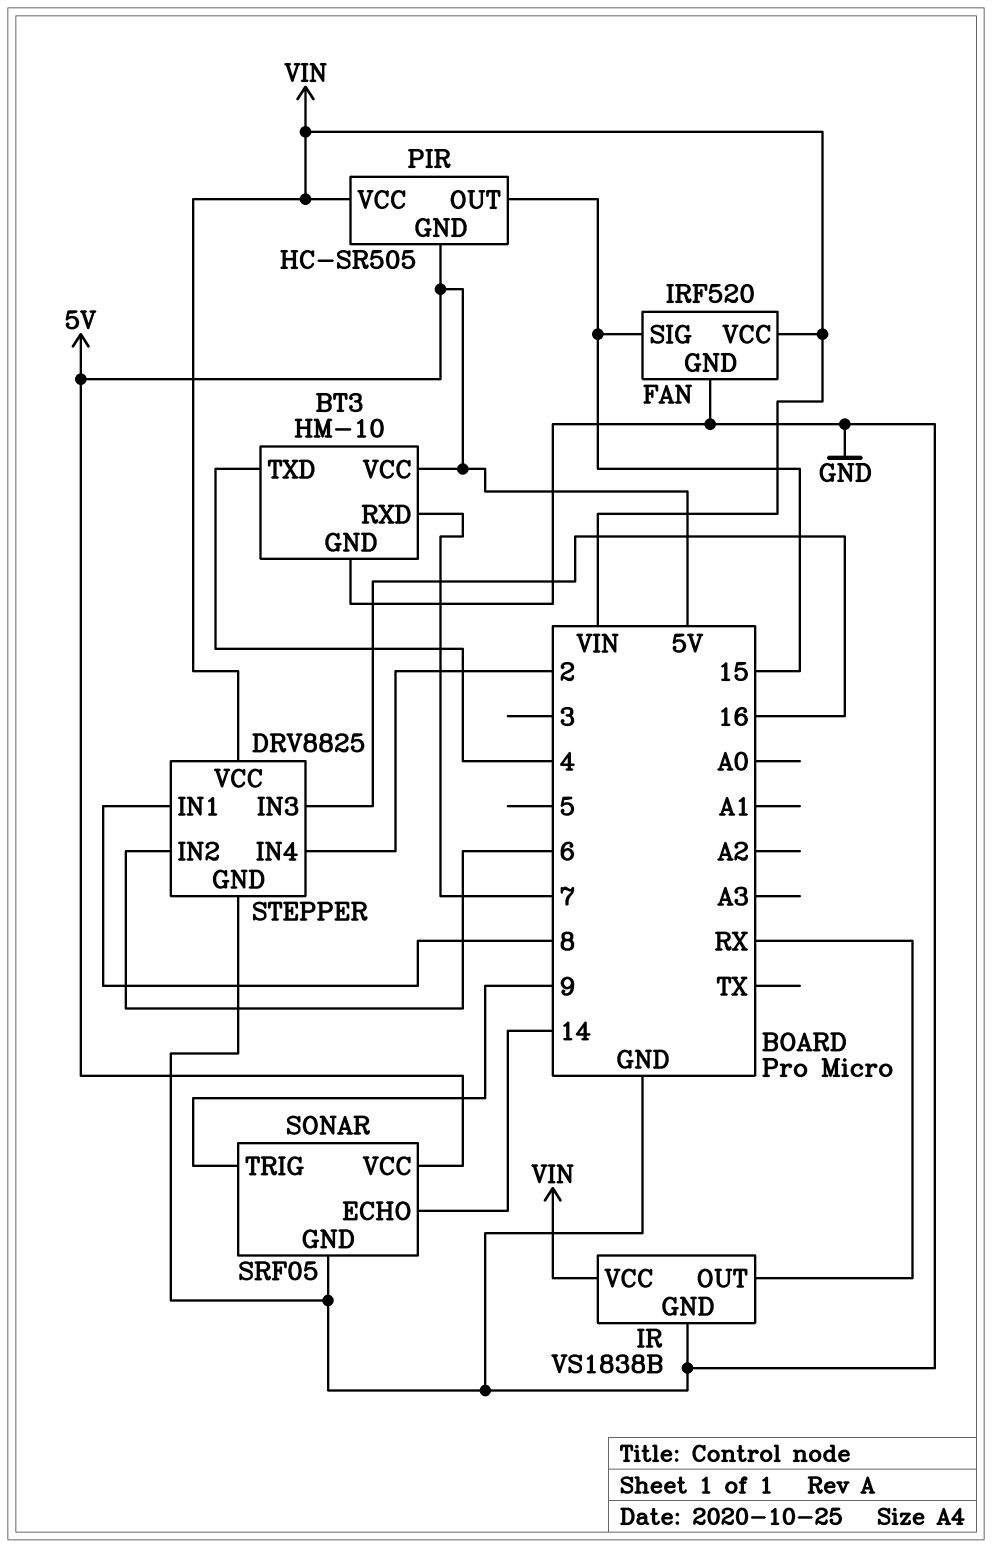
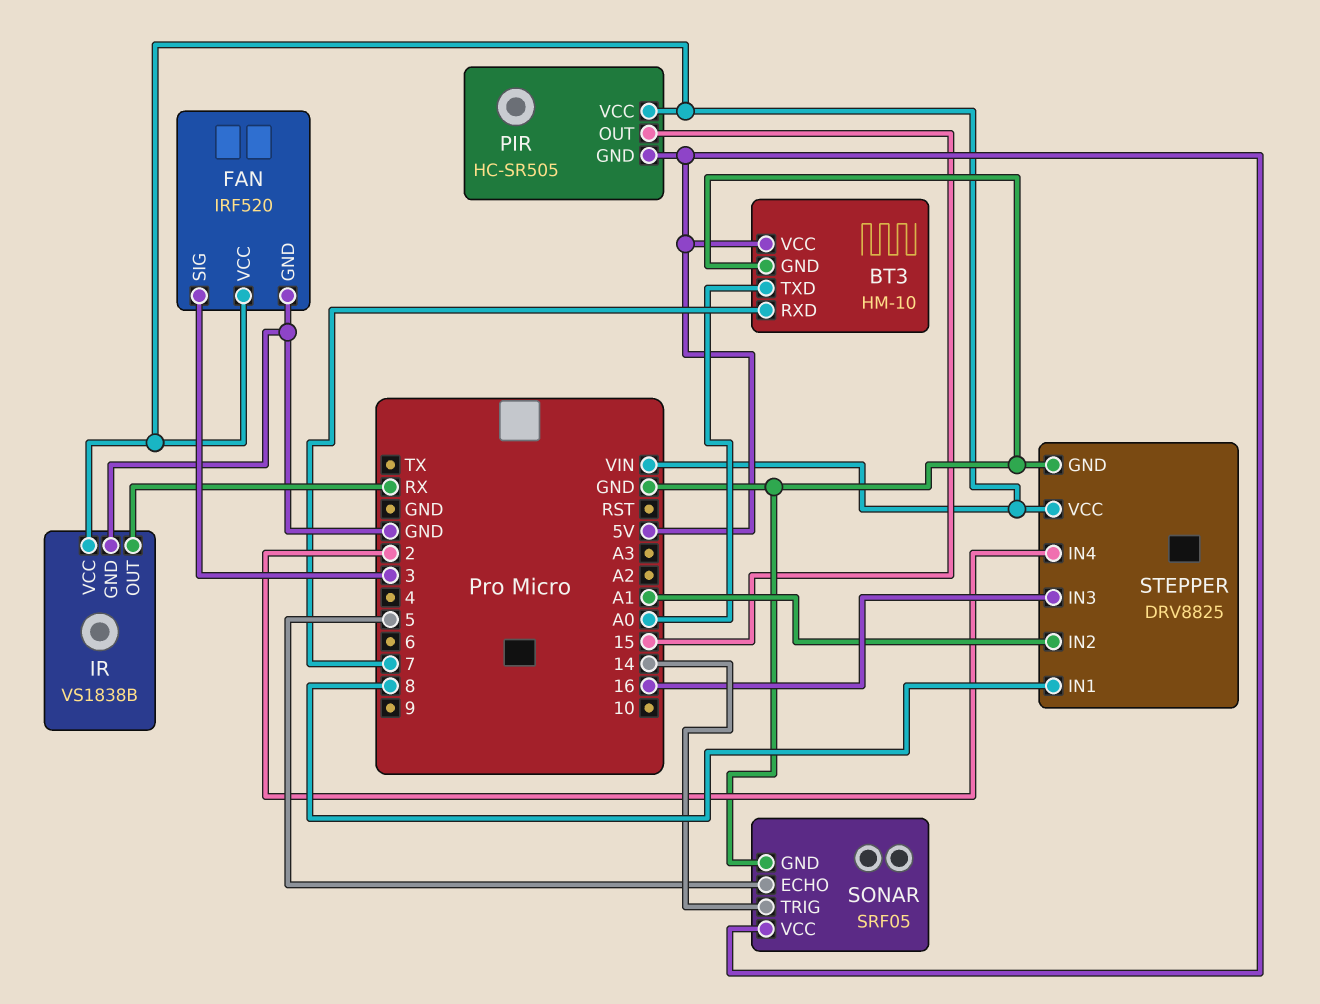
BT3 pin TXD: 4 -> A0
FAN pin SIG: 15 -> 3
SONAR pin ECHO: 14 -> 5
SONAR pin TRIG: 9 -> 14
STEPPER pin IN2: 6 -> A1

